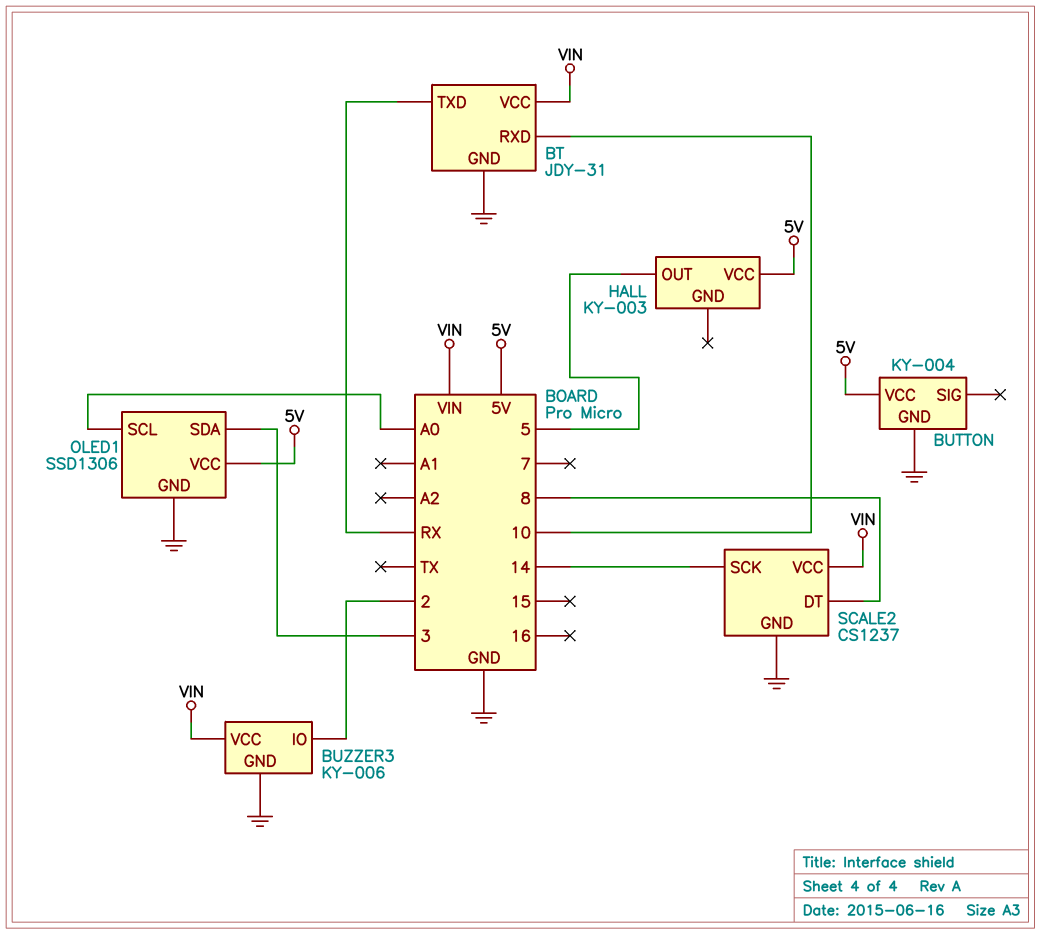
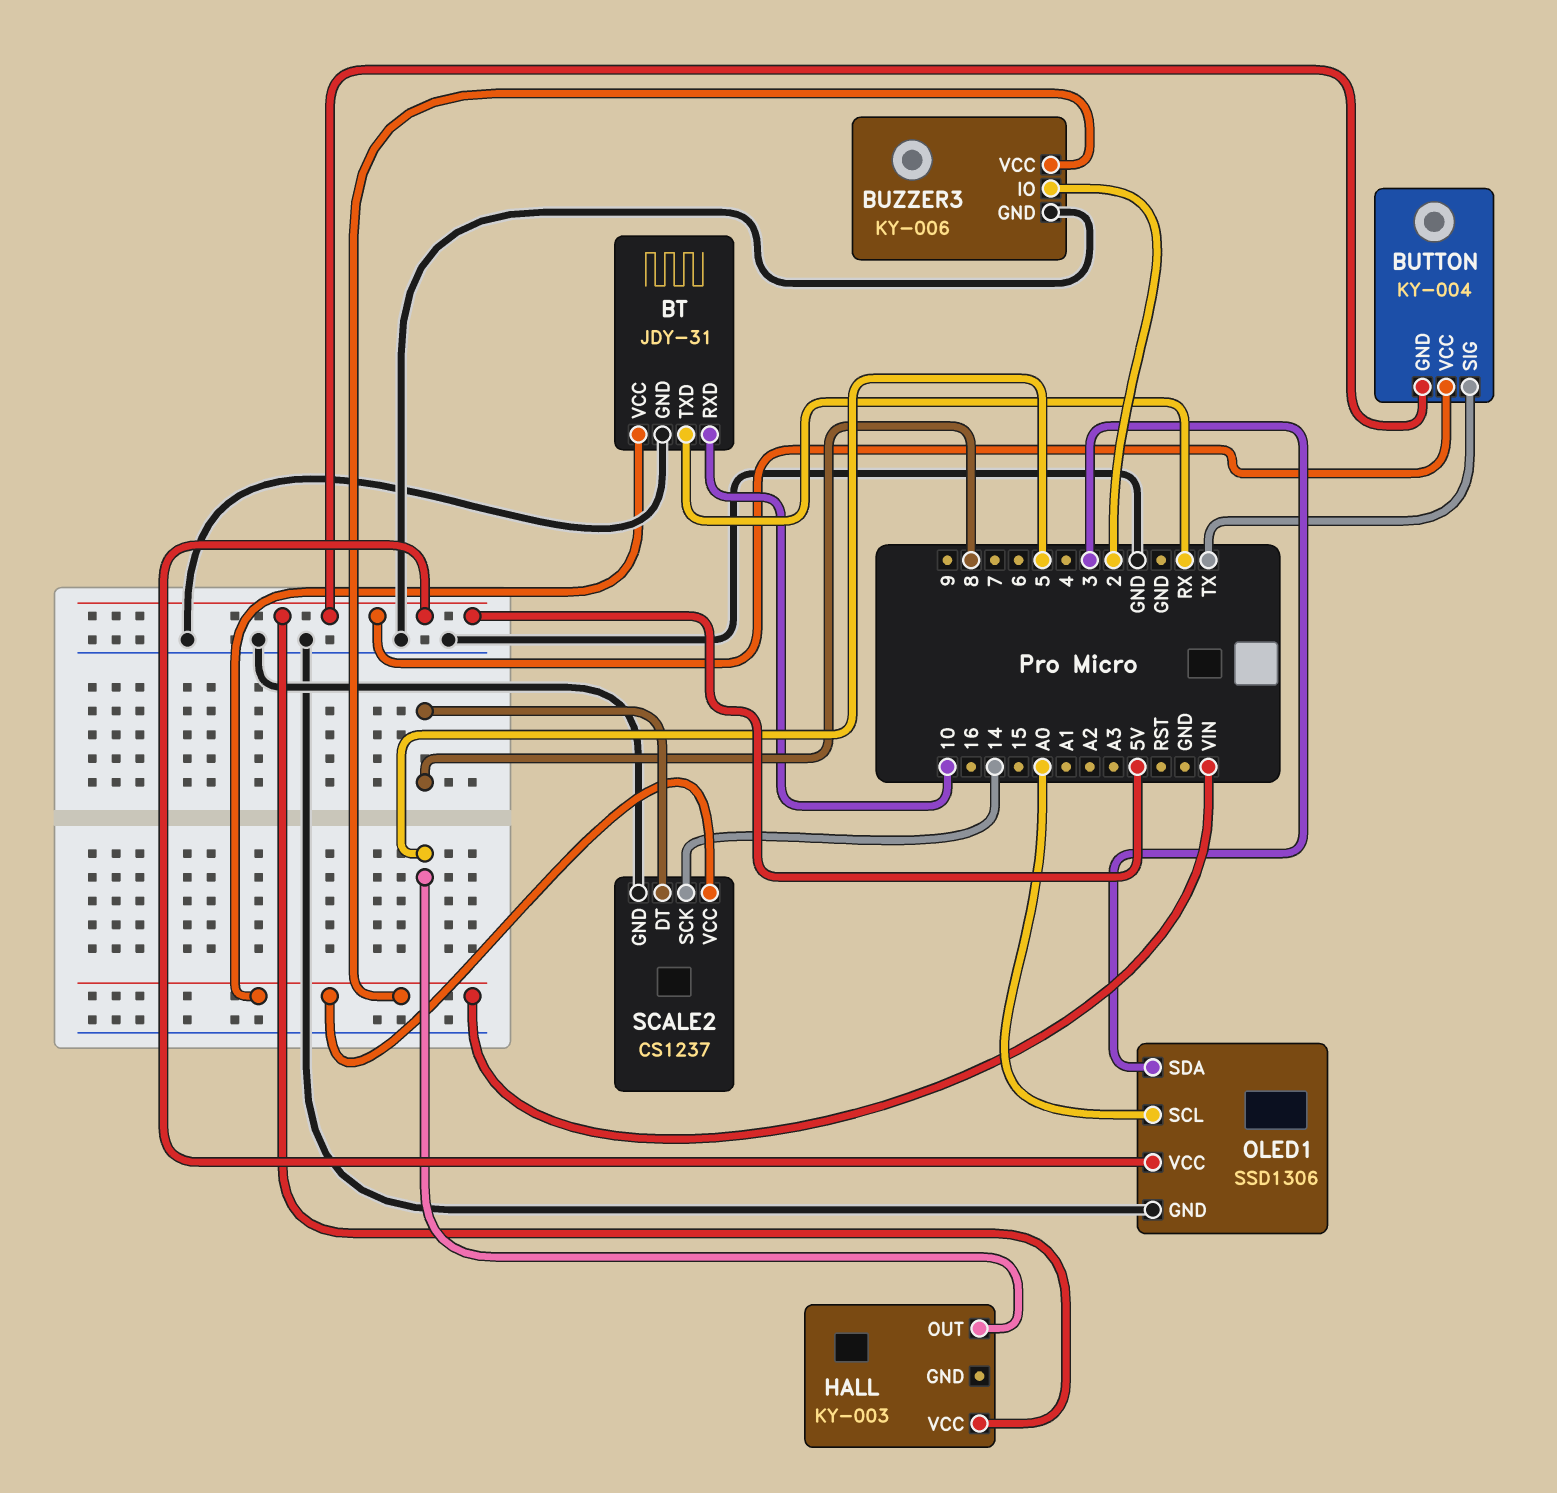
BUTTON pin GND: GND -> 5V
BUTTON pin SIG: none -> TX

